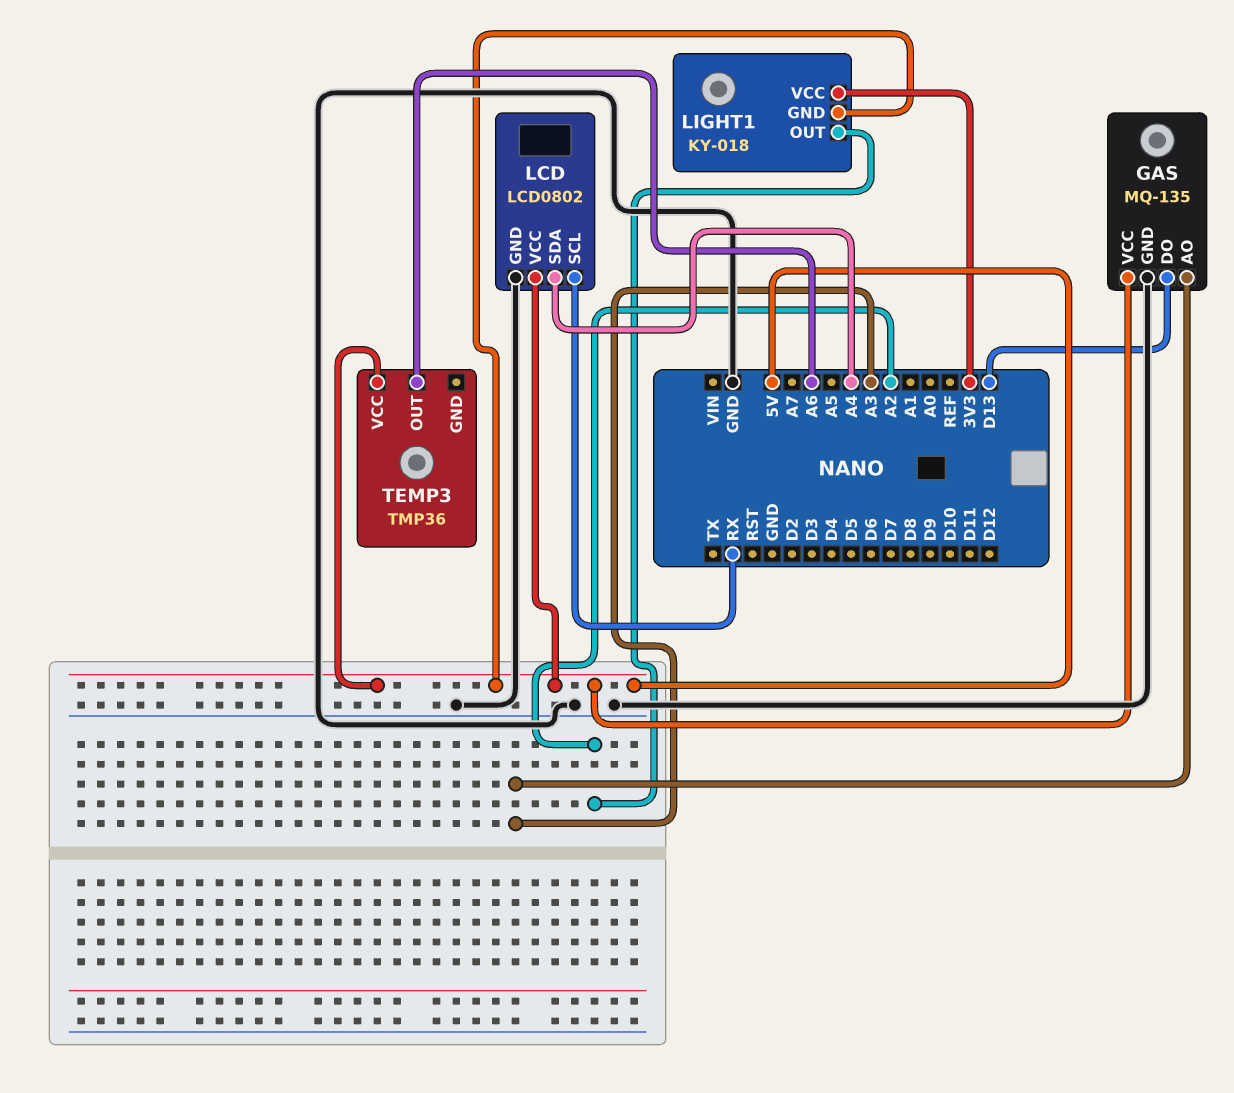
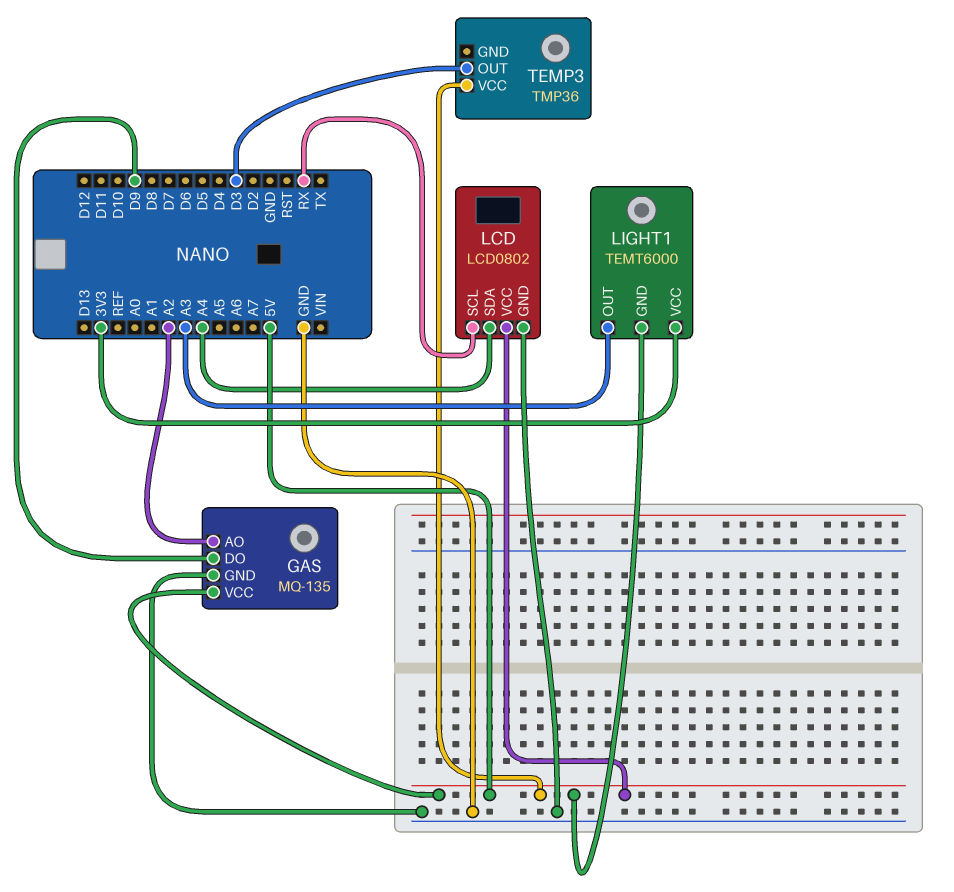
GAS pin AO: A3 -> A2
GAS pin DO: D13 -> D9
LIGHT1: KY-018 -> TEMT6000
LIGHT1 pin OUT: A2 -> A3
TEMP3 pin OUT: A6 -> D3

